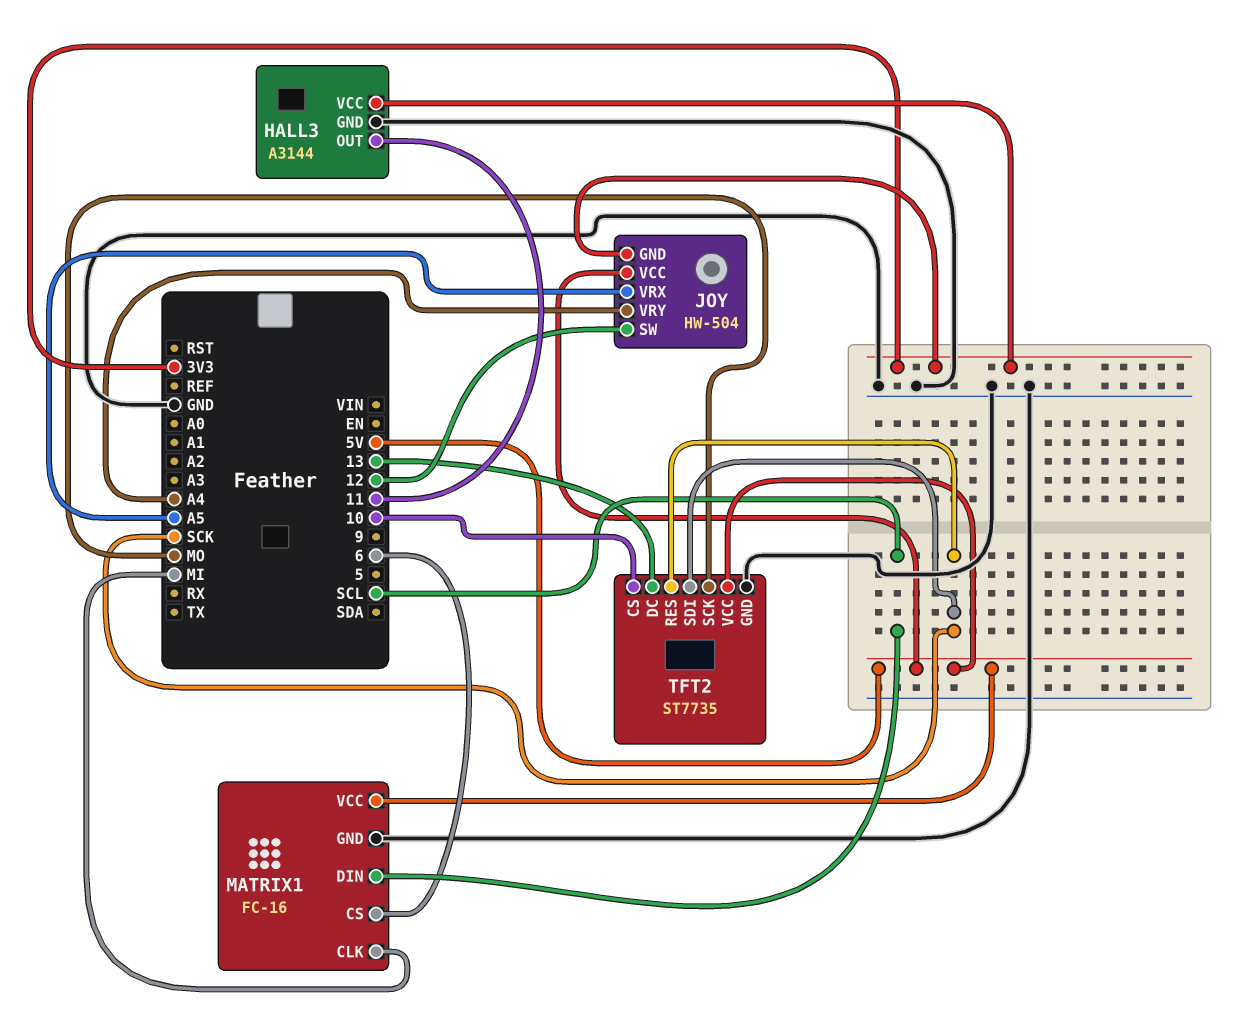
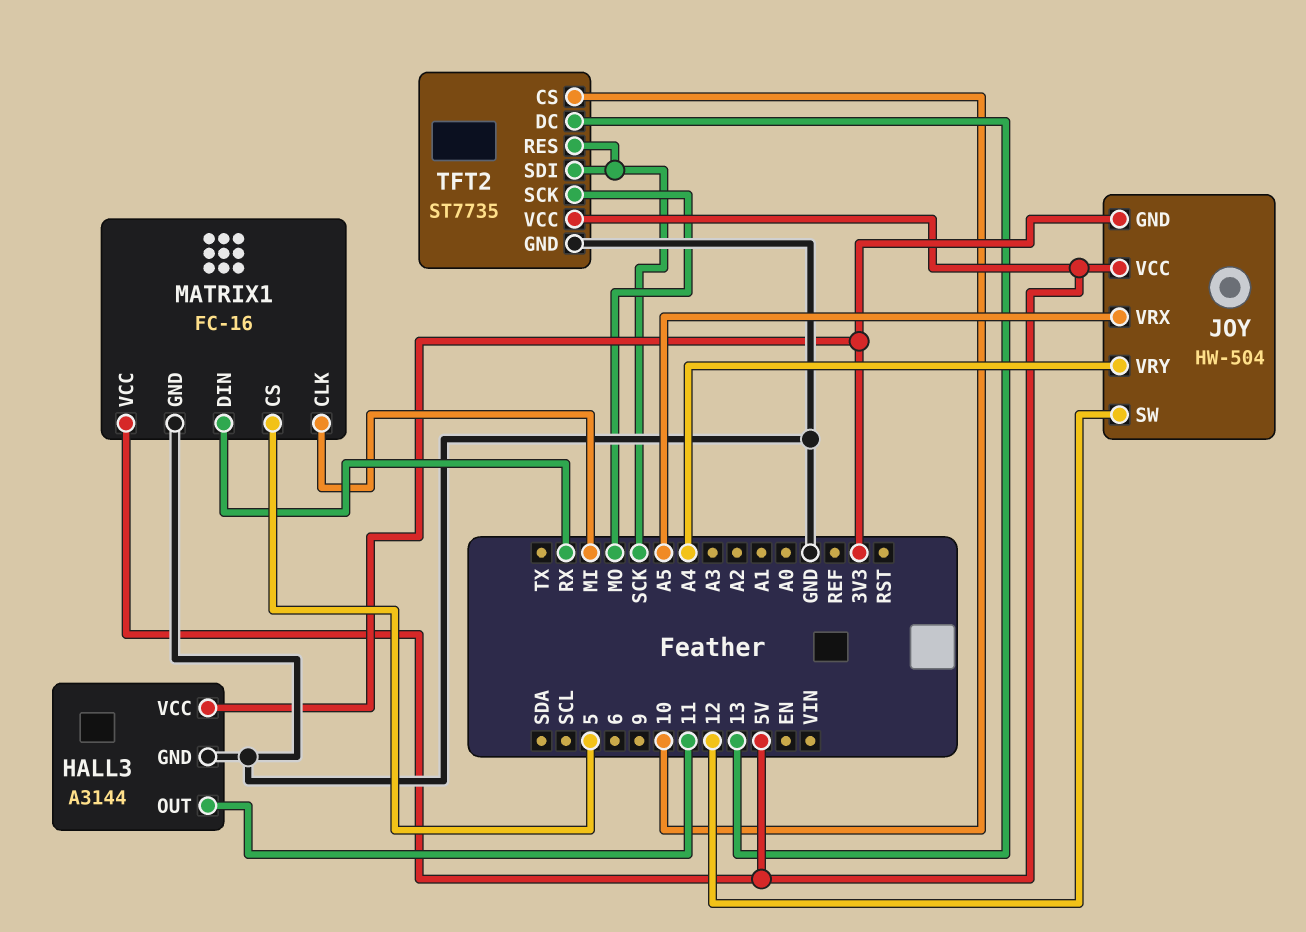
MATRIX1 pin CS: 6 -> 5
MATRIX1 pin DIN: SCL -> RX

